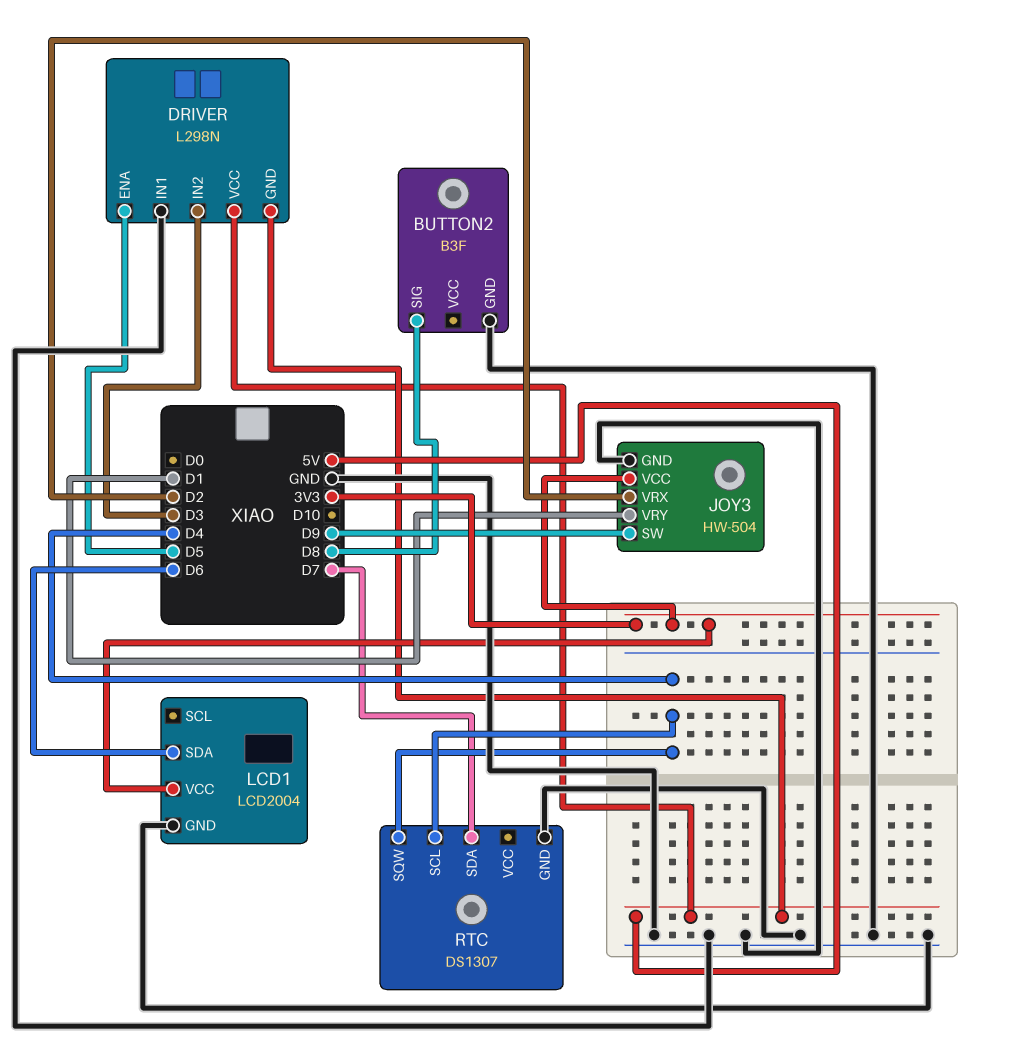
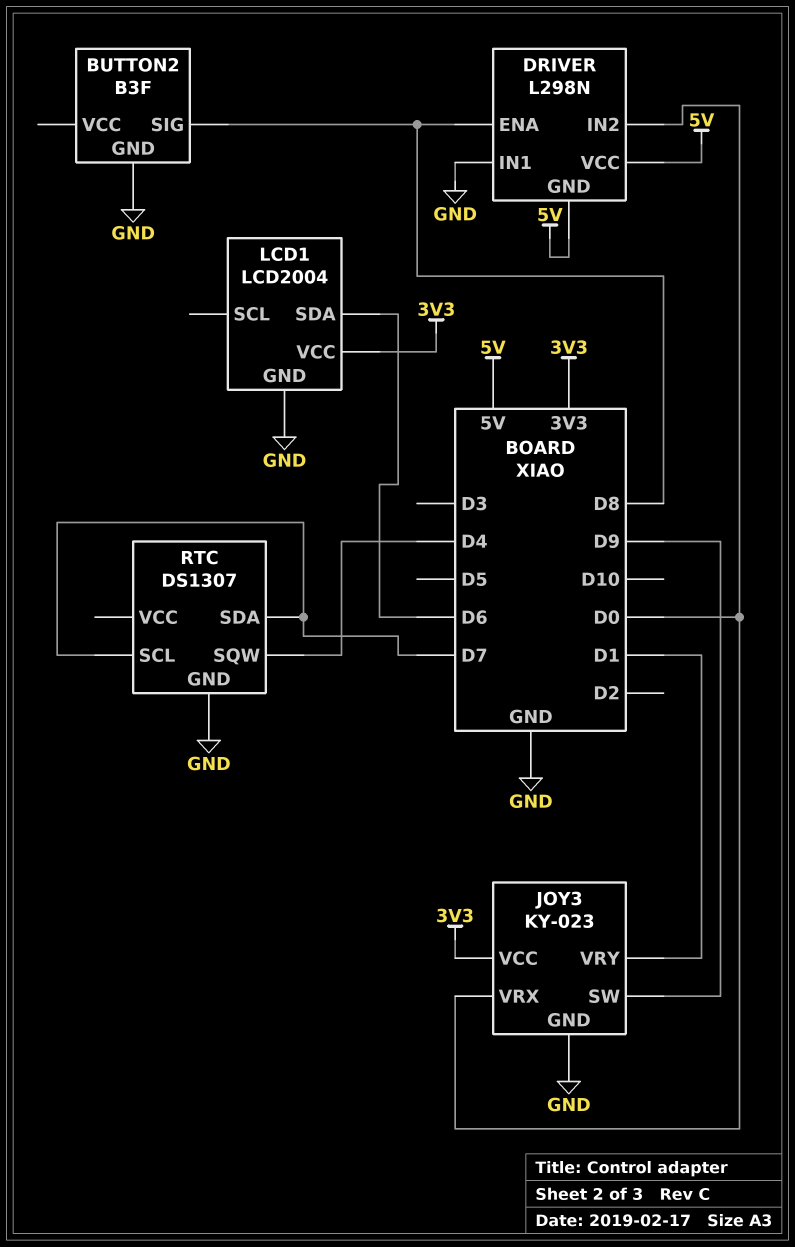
DRIVER pin ENA: D5 -> D8
DRIVER pin IN2: D3 -> D0
JOY3: HW-504 -> KY-023
JOY3 pin VRX: D2 -> D0
RTC pin SCL: D4 -> D7

